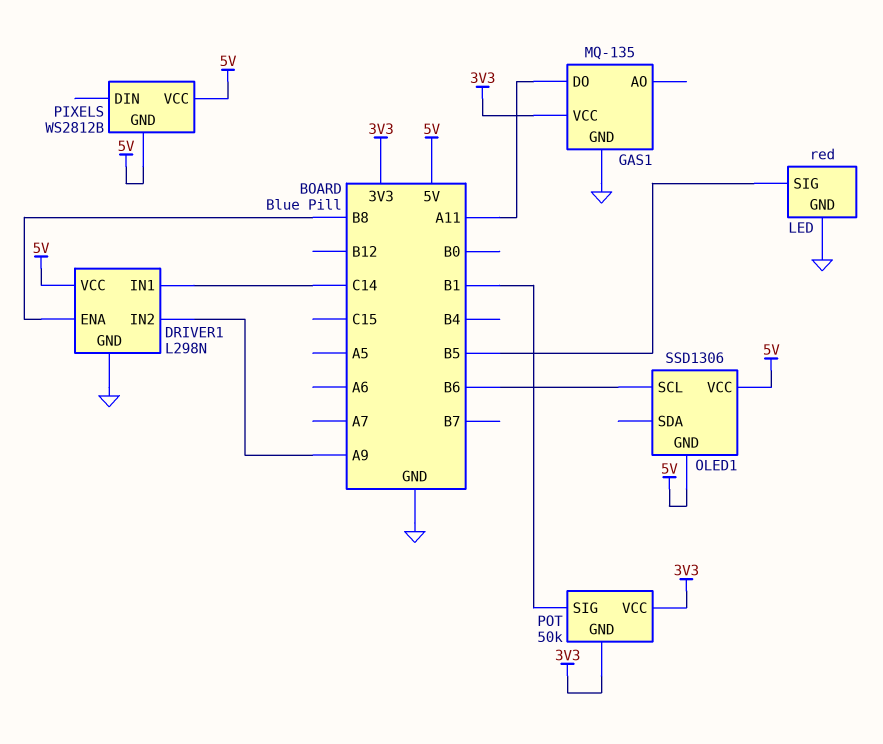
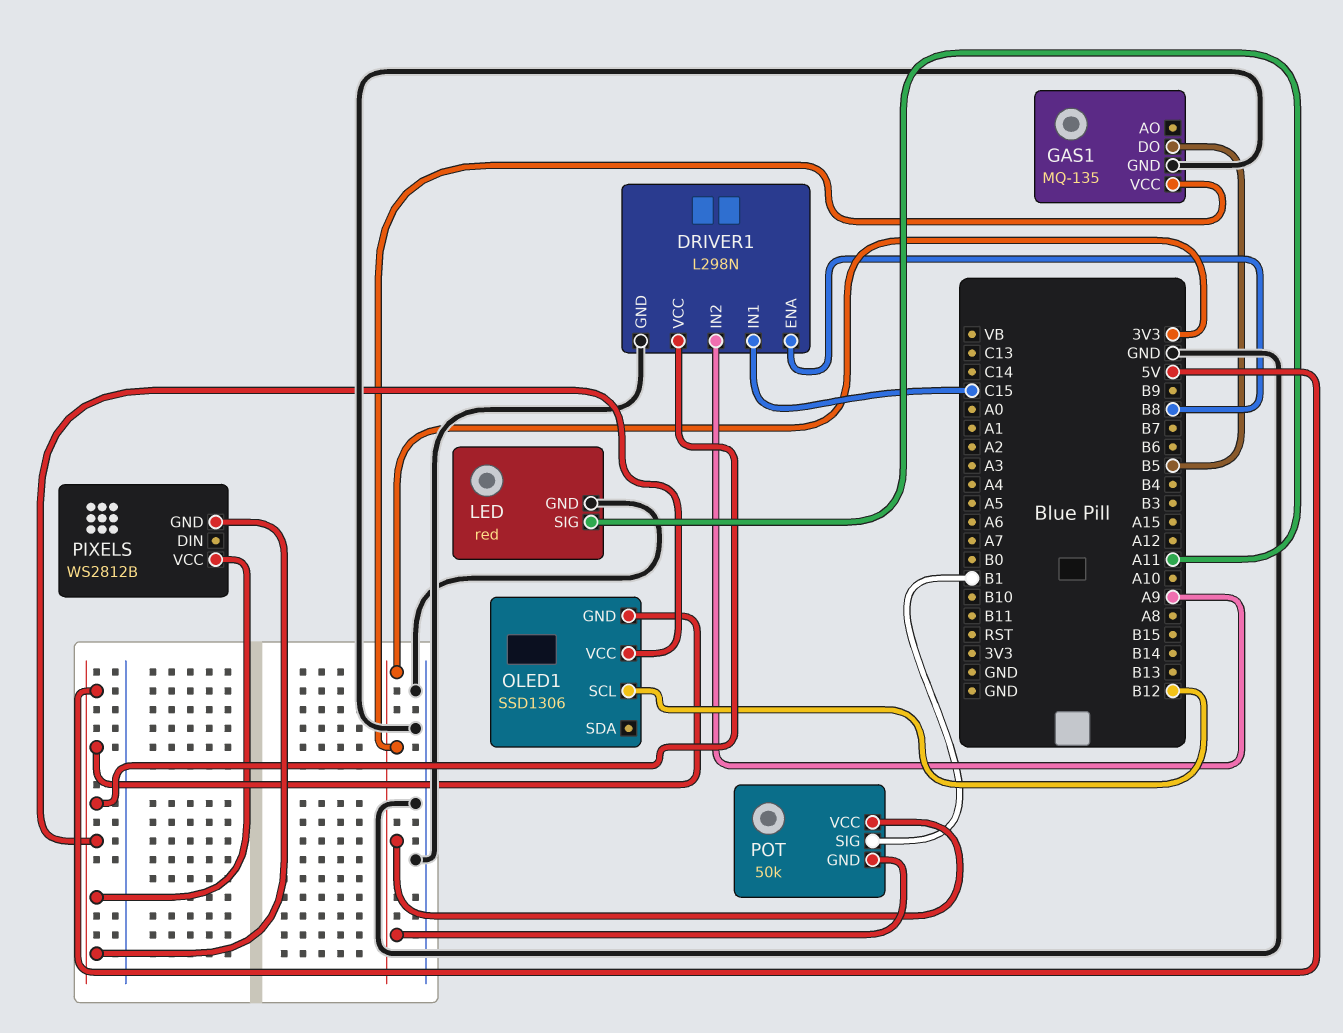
DRIVER1 pin IN1: C14 -> C15
GAS1 pin DO: A11 -> B5
LED pin SIG: B5 -> A11
OLED1 pin SCL: B6 -> B12

